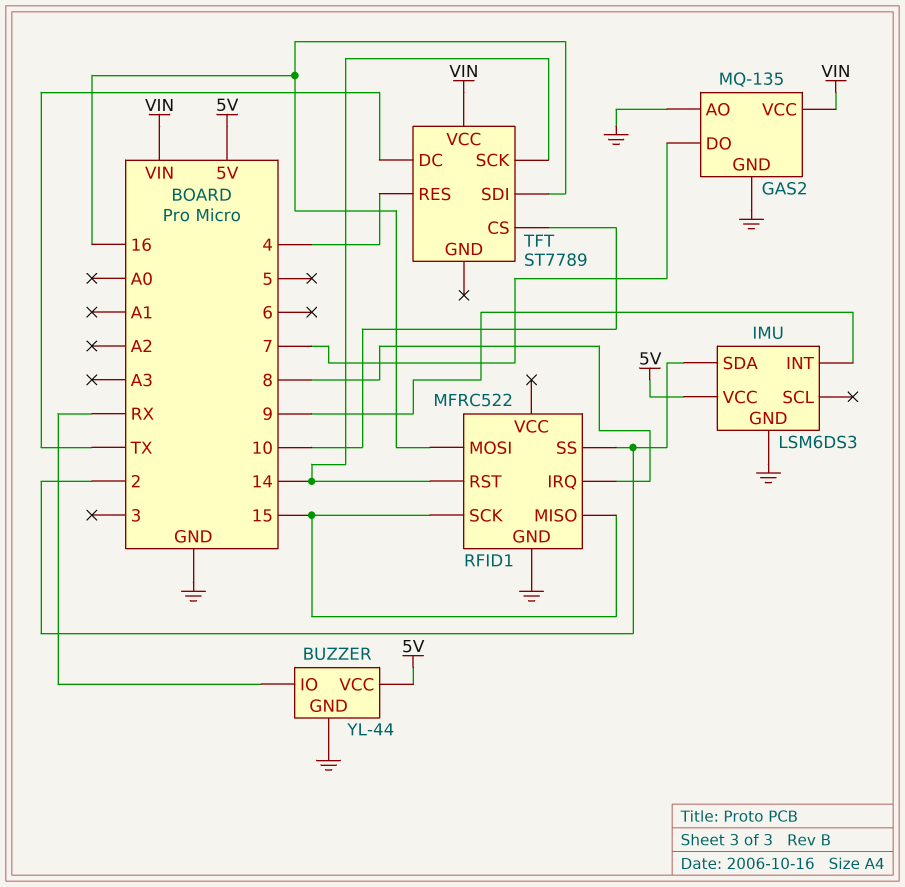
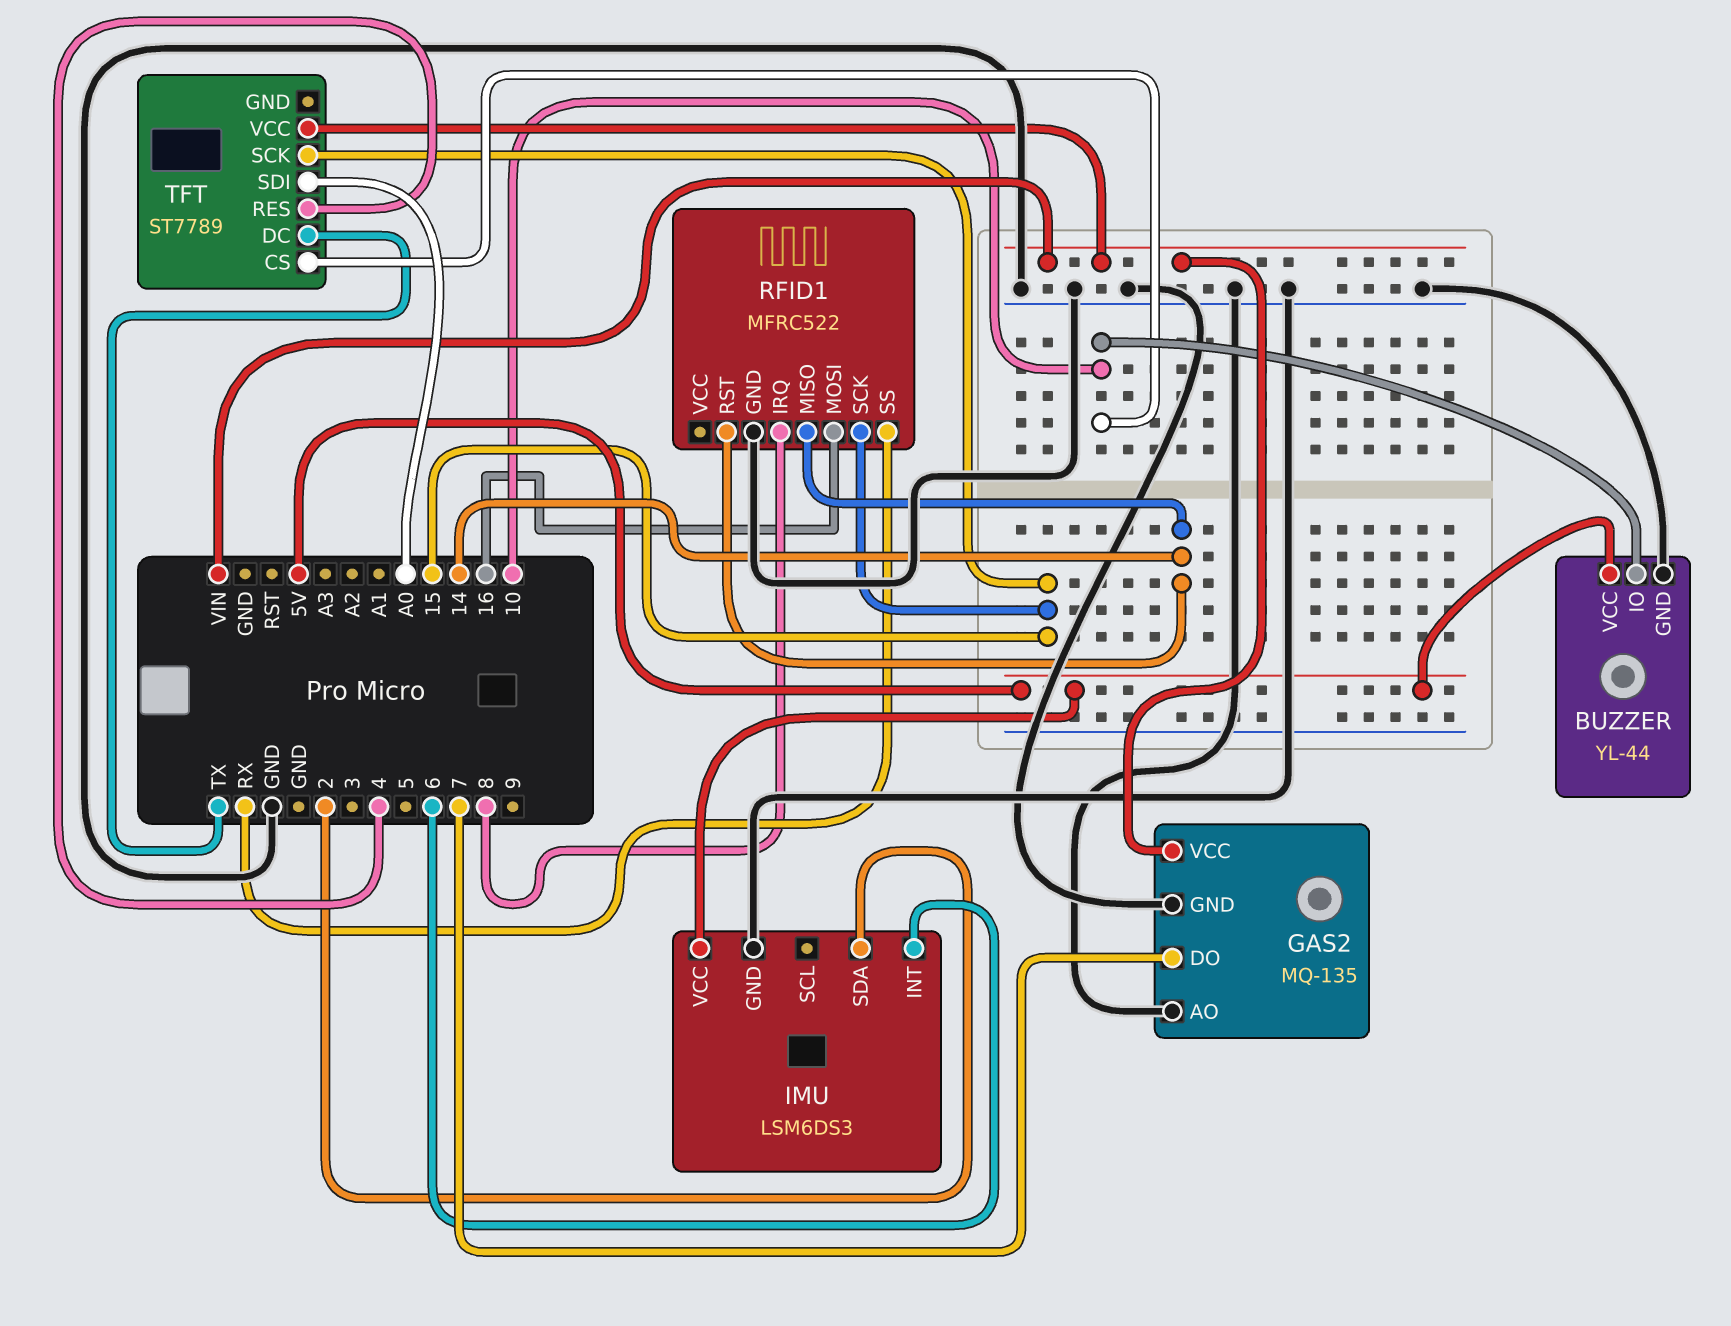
BUZZER pin IO: RX -> 10
IMU pin INT: 9 -> 6
RFID1 pin MISO: 15 -> 14
RFID1 pin SS: 2 -> RX
TFT pin SCK: 14 -> 15
TFT pin SDI: 16 -> A0

